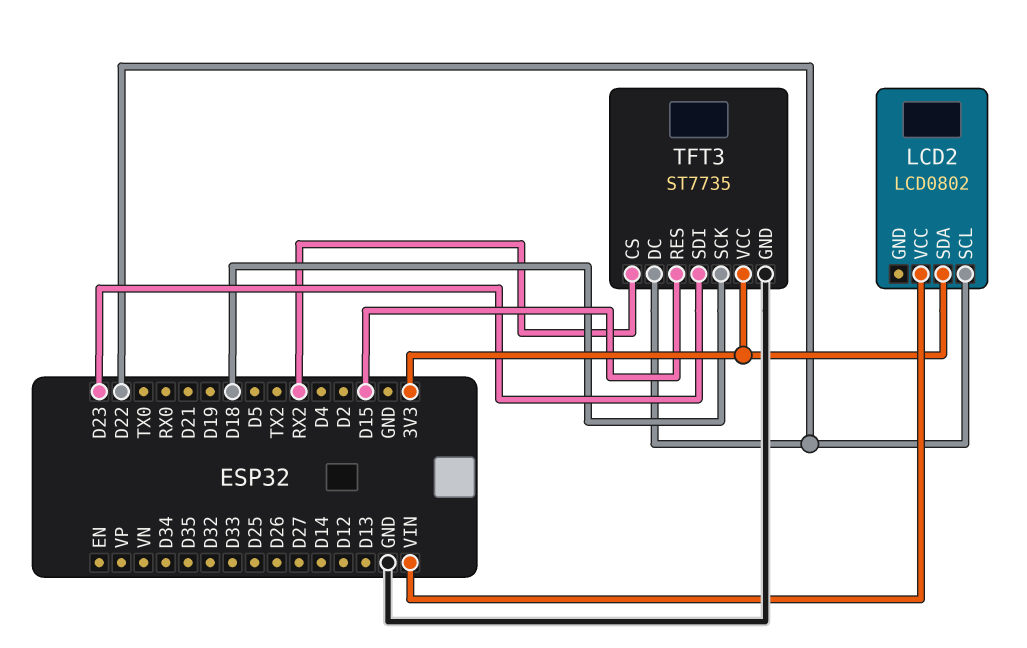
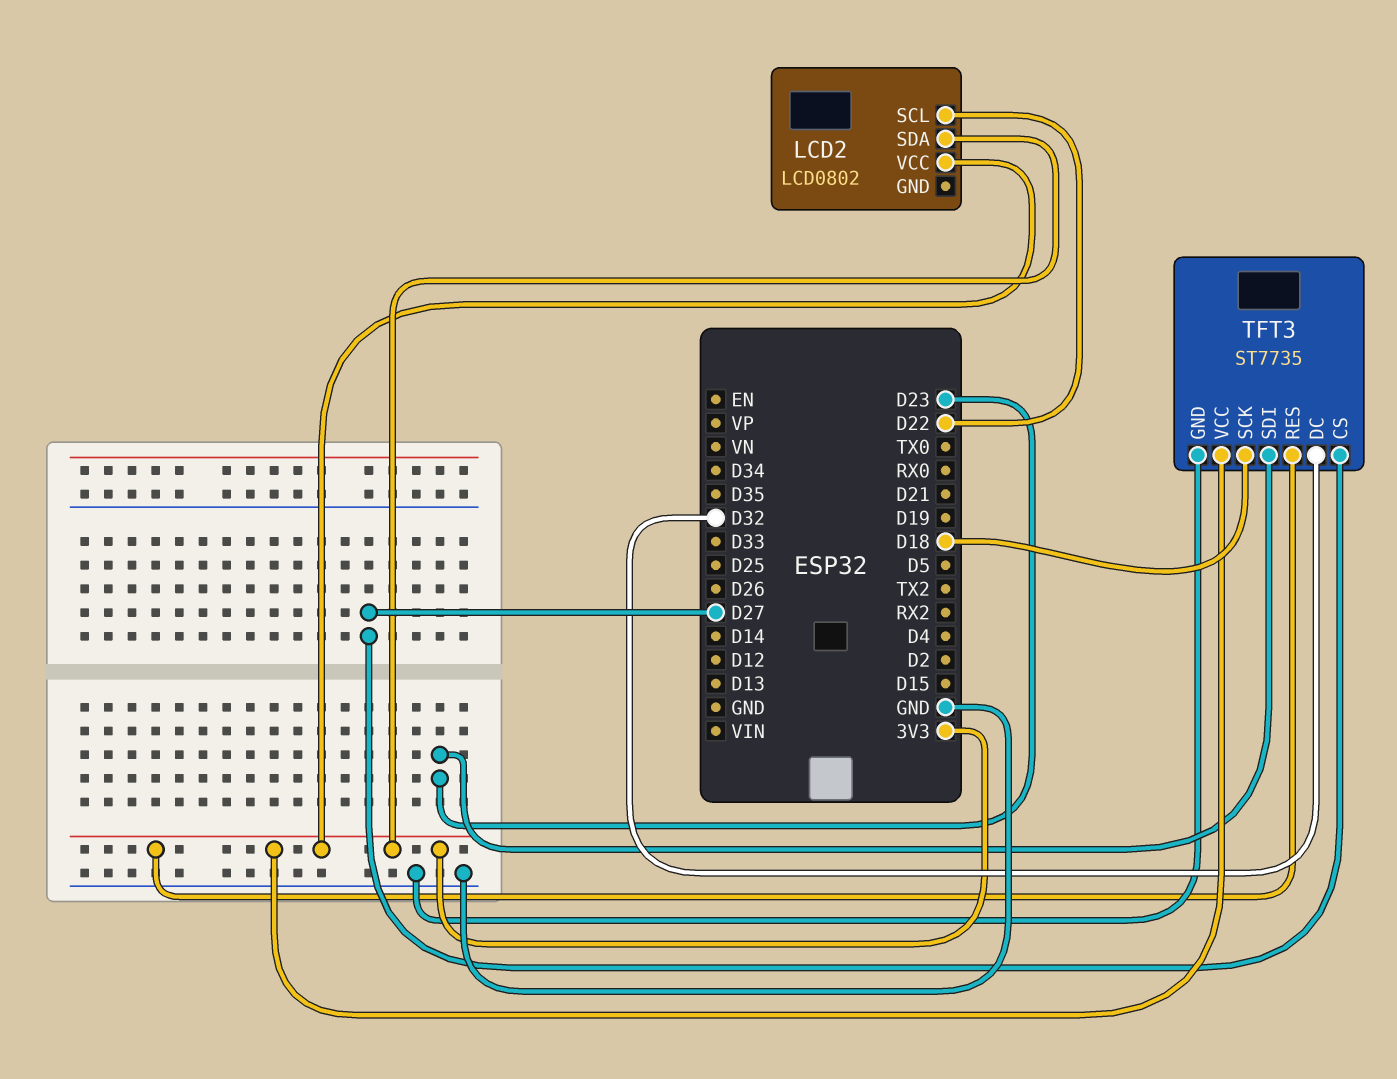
LCD2 pin VCC: VIN -> 3V3
TFT3 pin CS: RX2 -> D27
TFT3 pin DC: D22 -> D32
TFT3 pin RES: D15 -> 3V3

